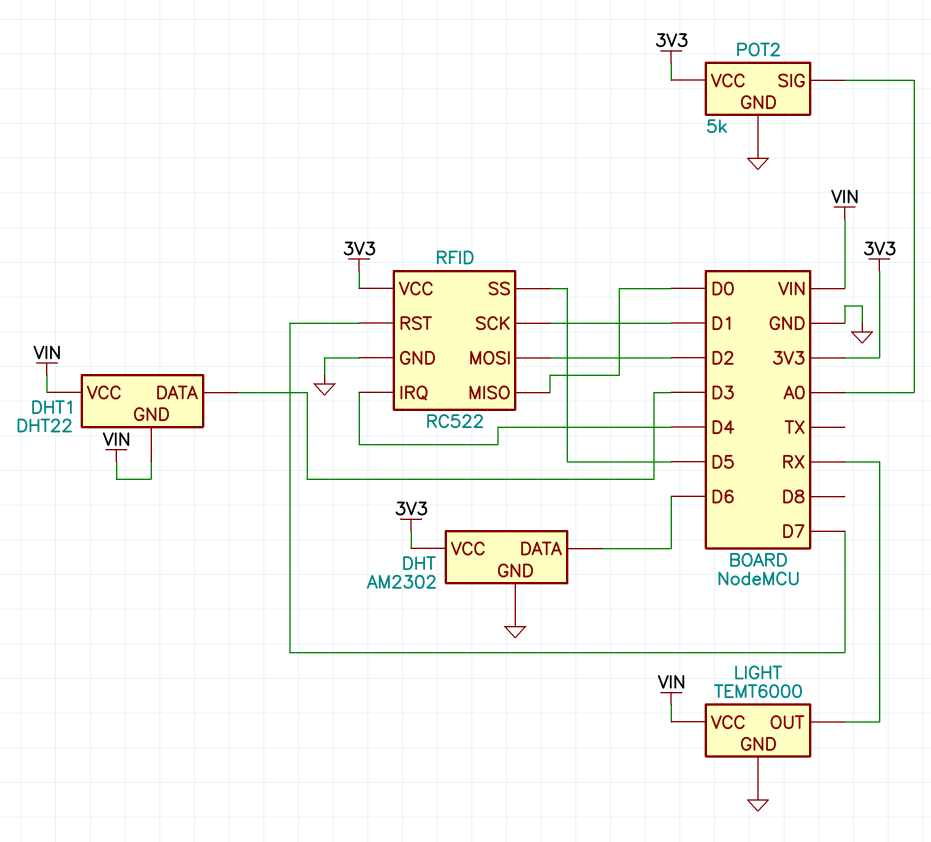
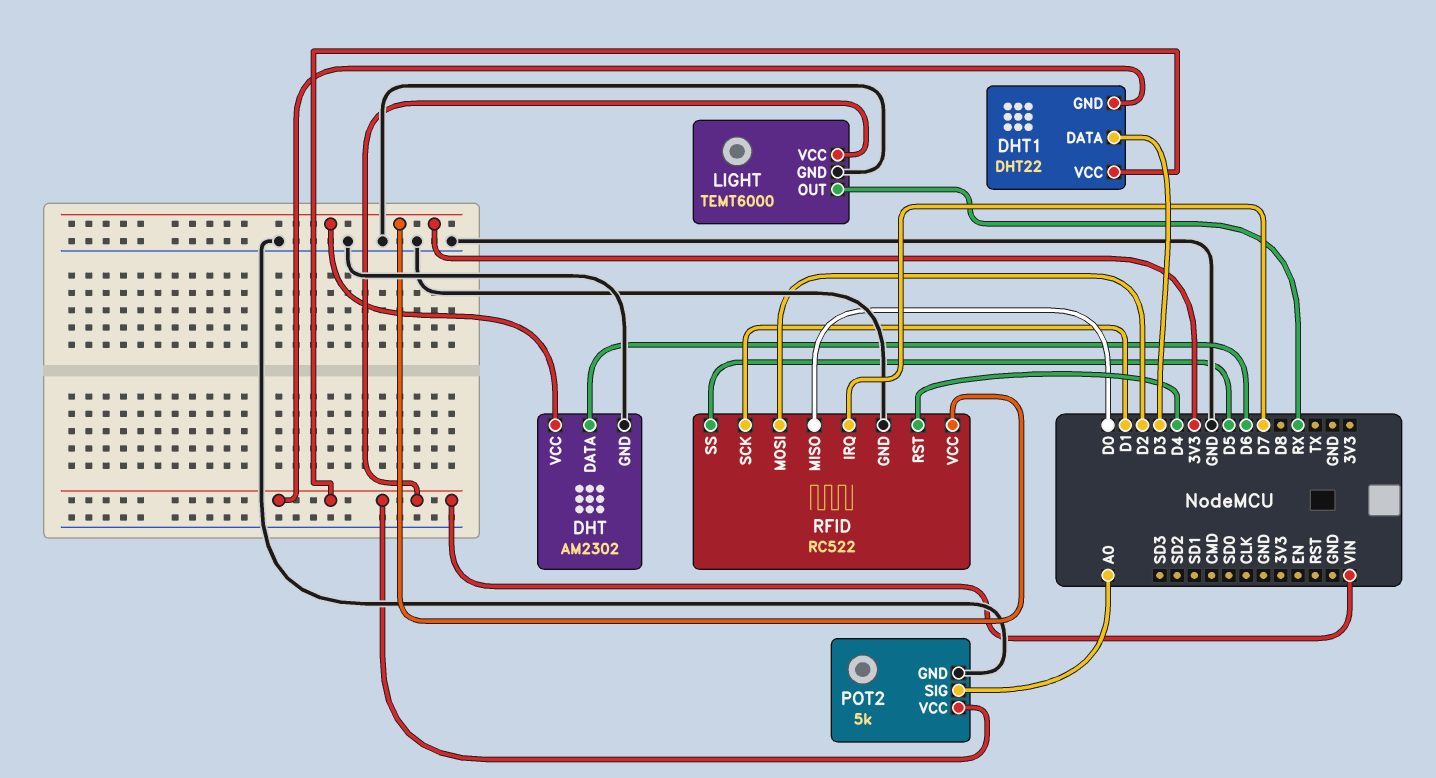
POT2 pin VCC: 3V3 -> VIN
RFID pin IRQ: D4 -> D7
RFID pin RST: D7 -> D4

